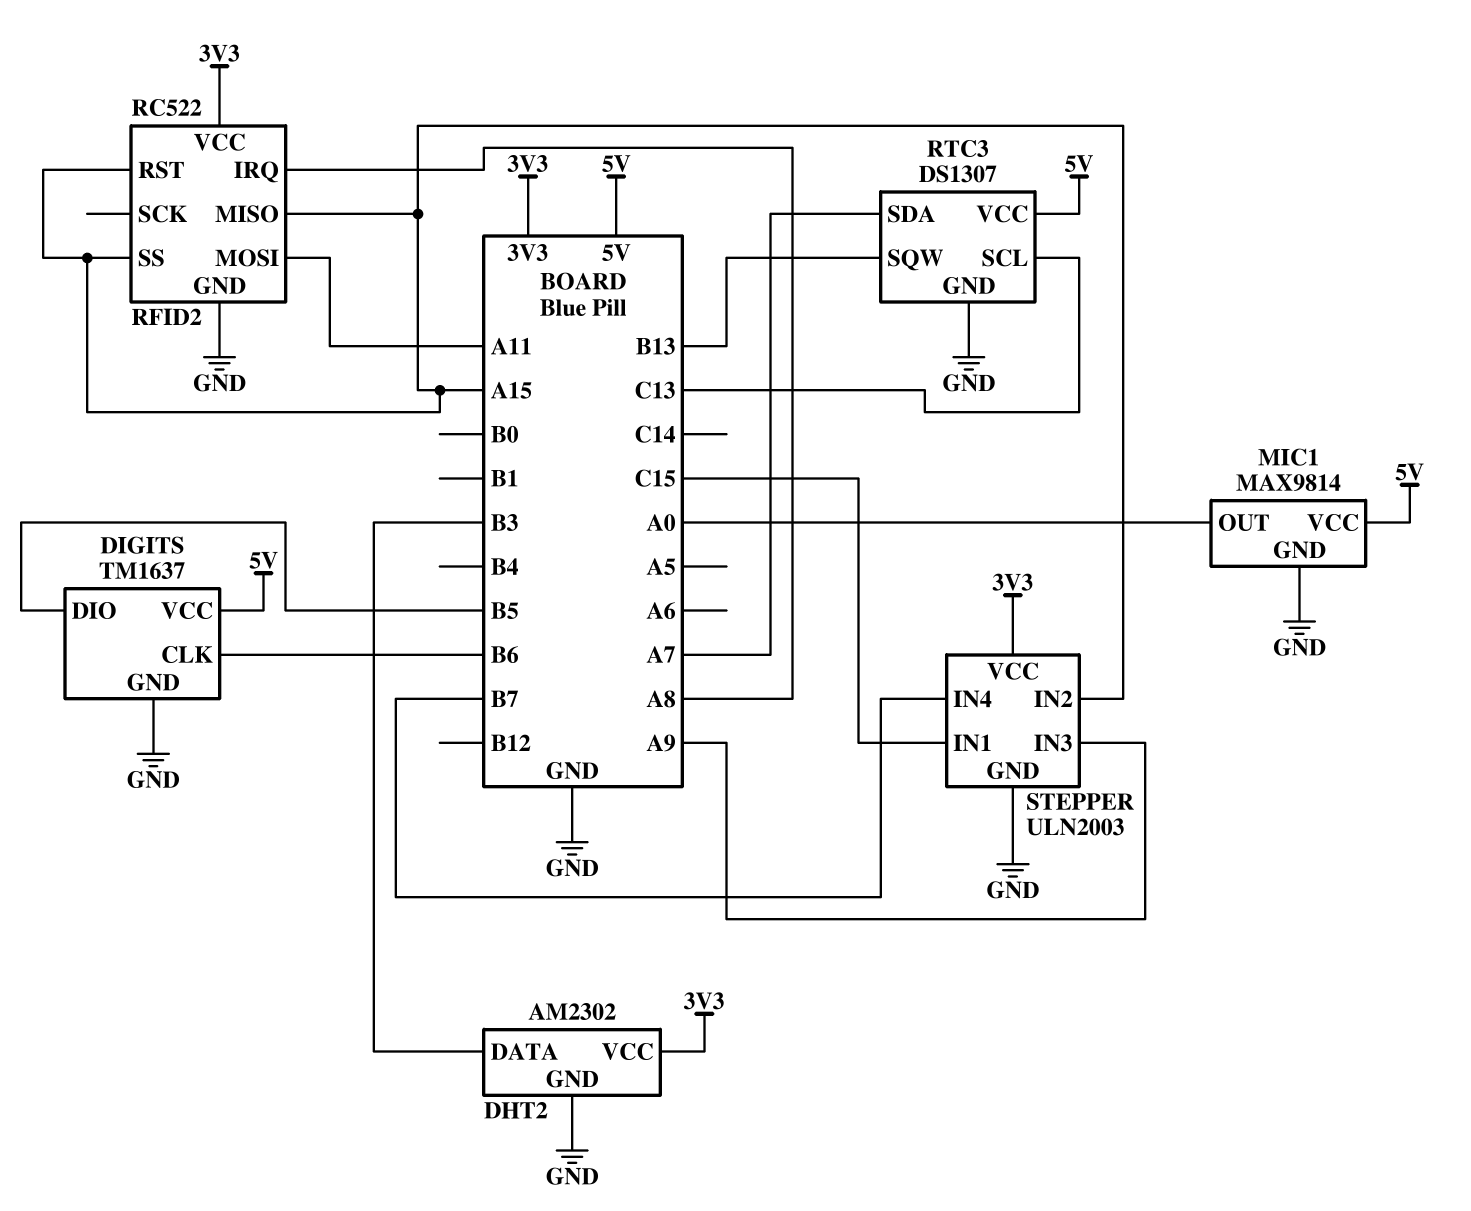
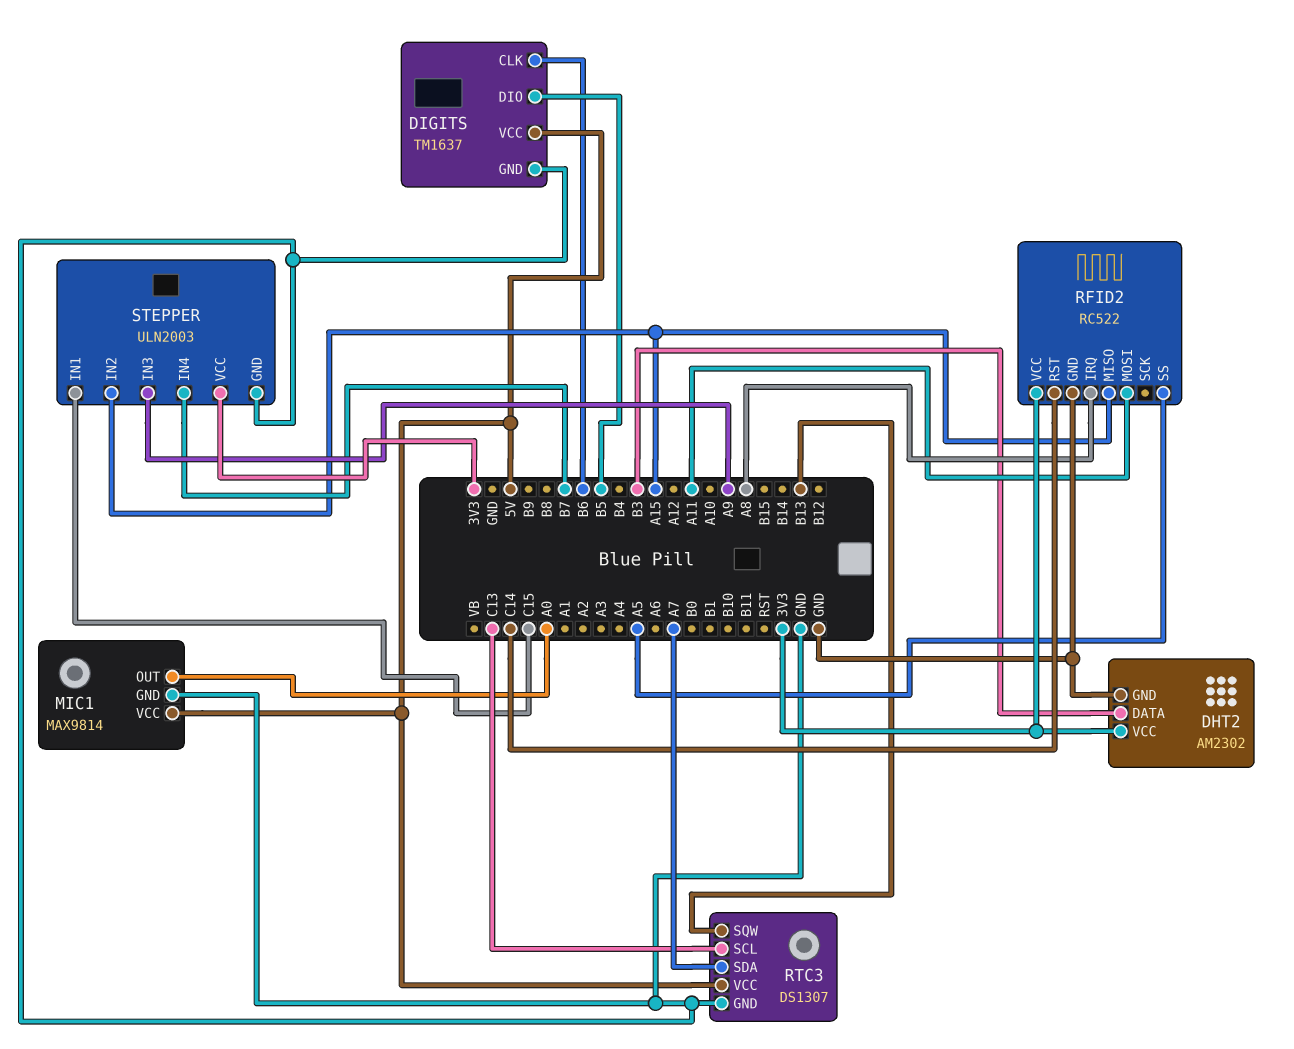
RFID2 pin RST: A15 -> C14
RFID2 pin SS: A15 -> A5

